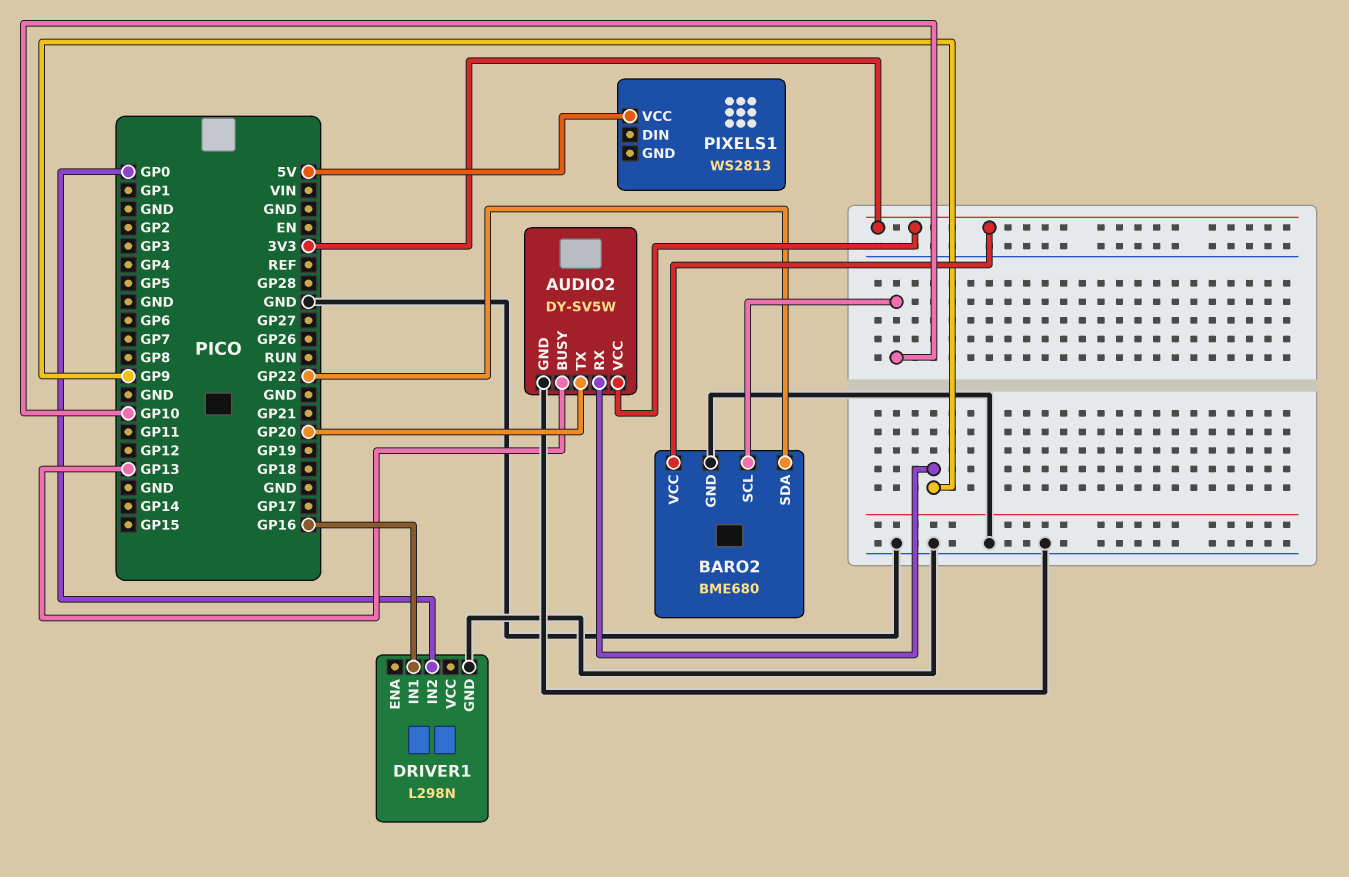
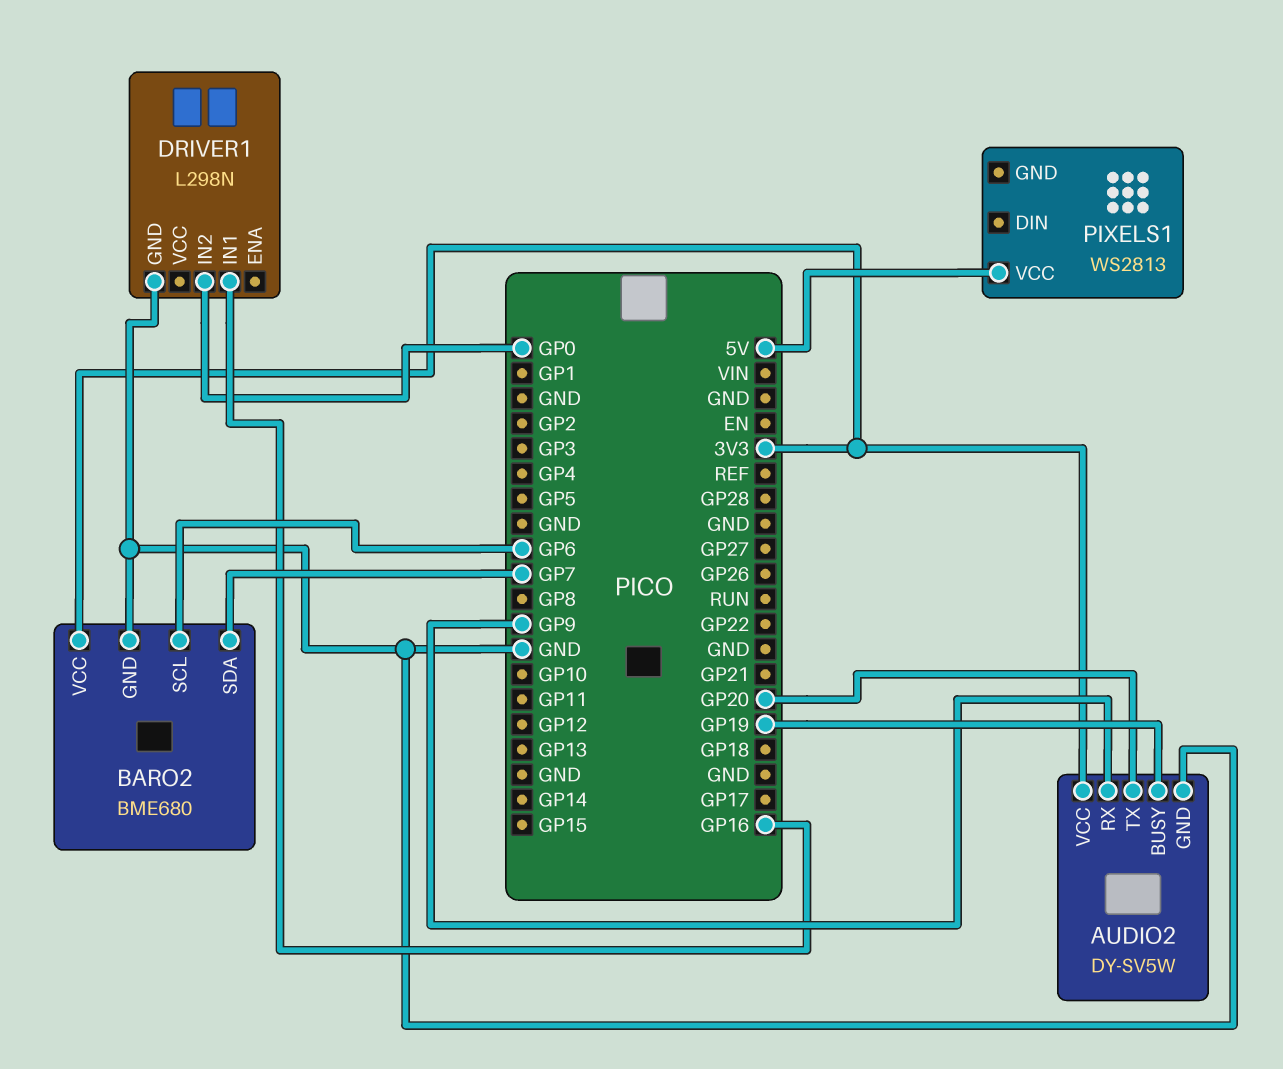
AUDIO2 pin BUSY: GP13 -> GP19
BARO2 pin SCL: GP10 -> GP6
BARO2 pin SDA: GP22 -> GP7

